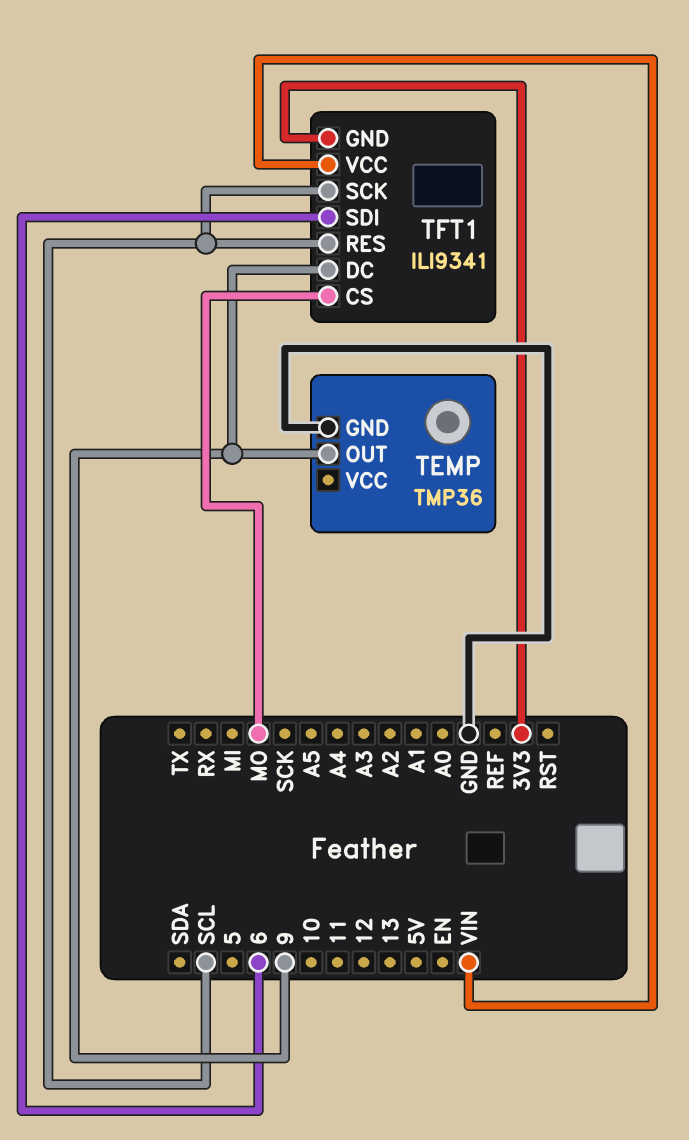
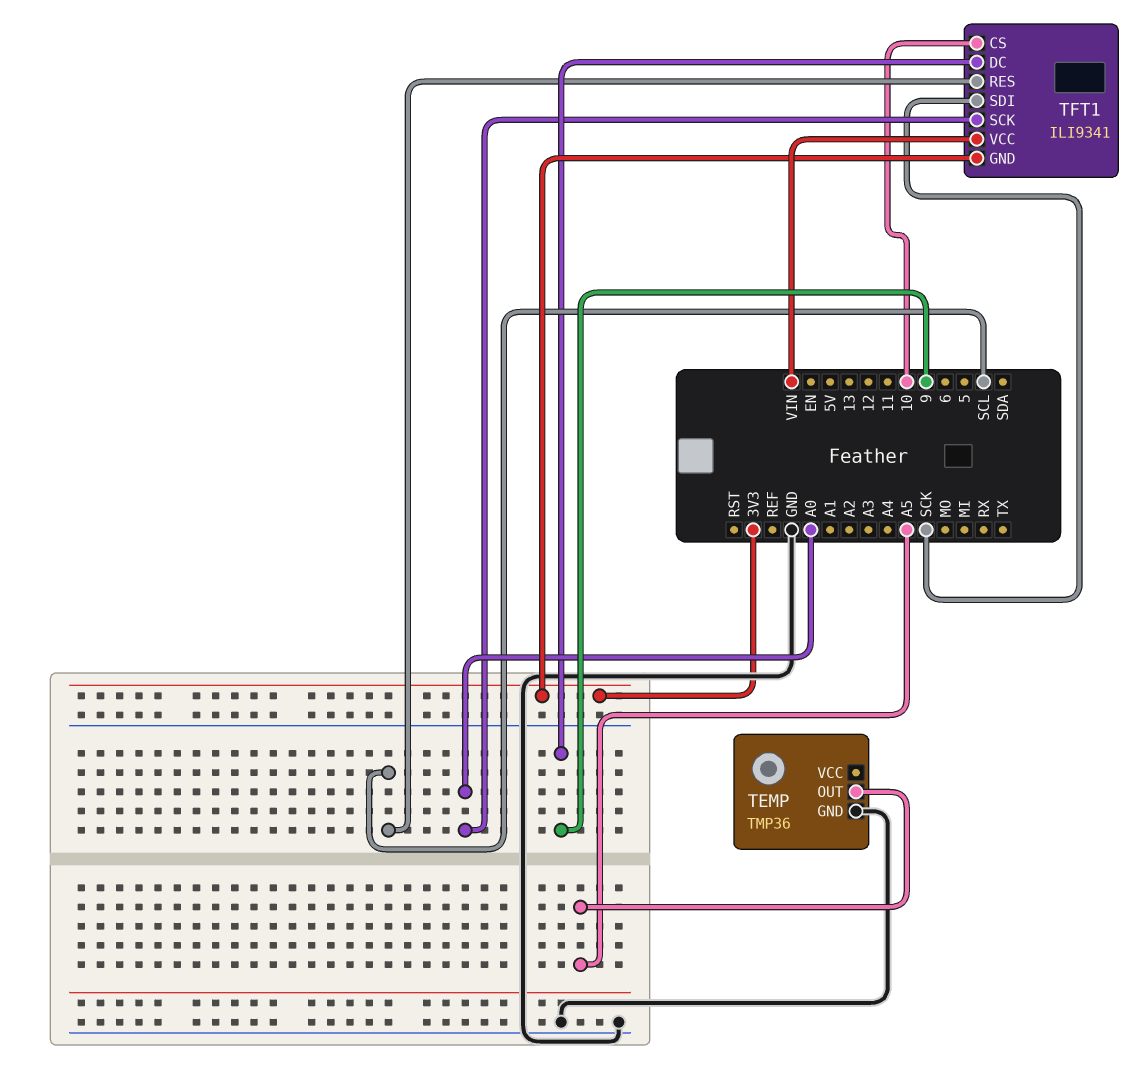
TEMP pin OUT: 9 -> A5
TFT1 pin CS: MO -> 10
TFT1 pin SCK: SCL -> A0
TFT1 pin SDI: 6 -> SCK

